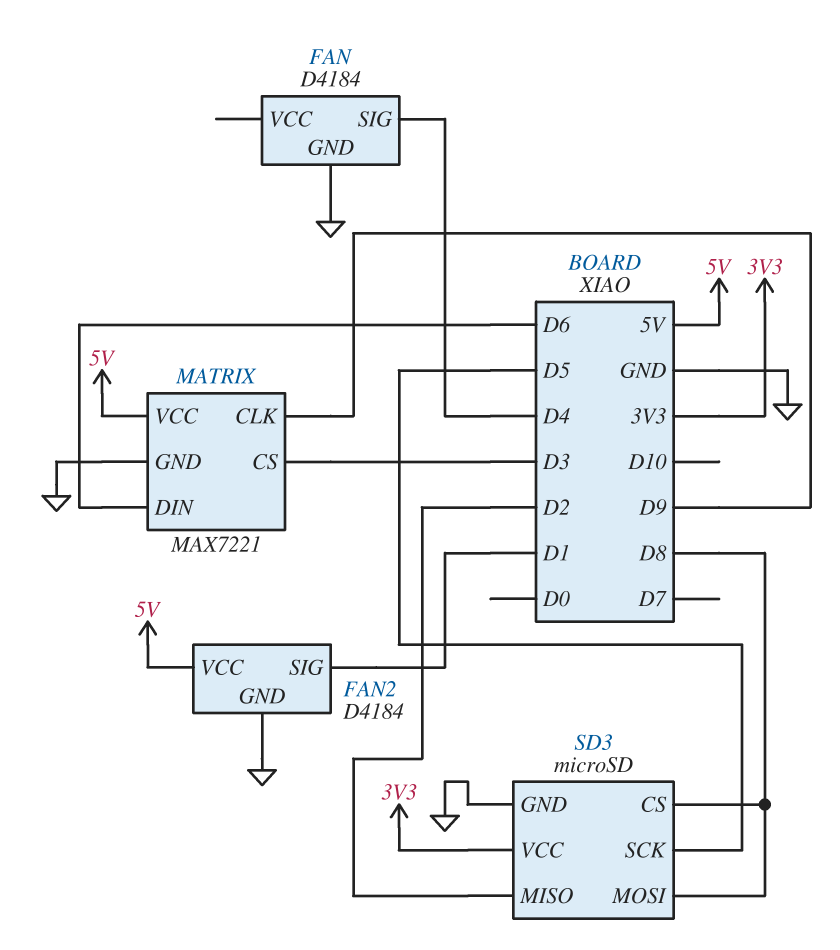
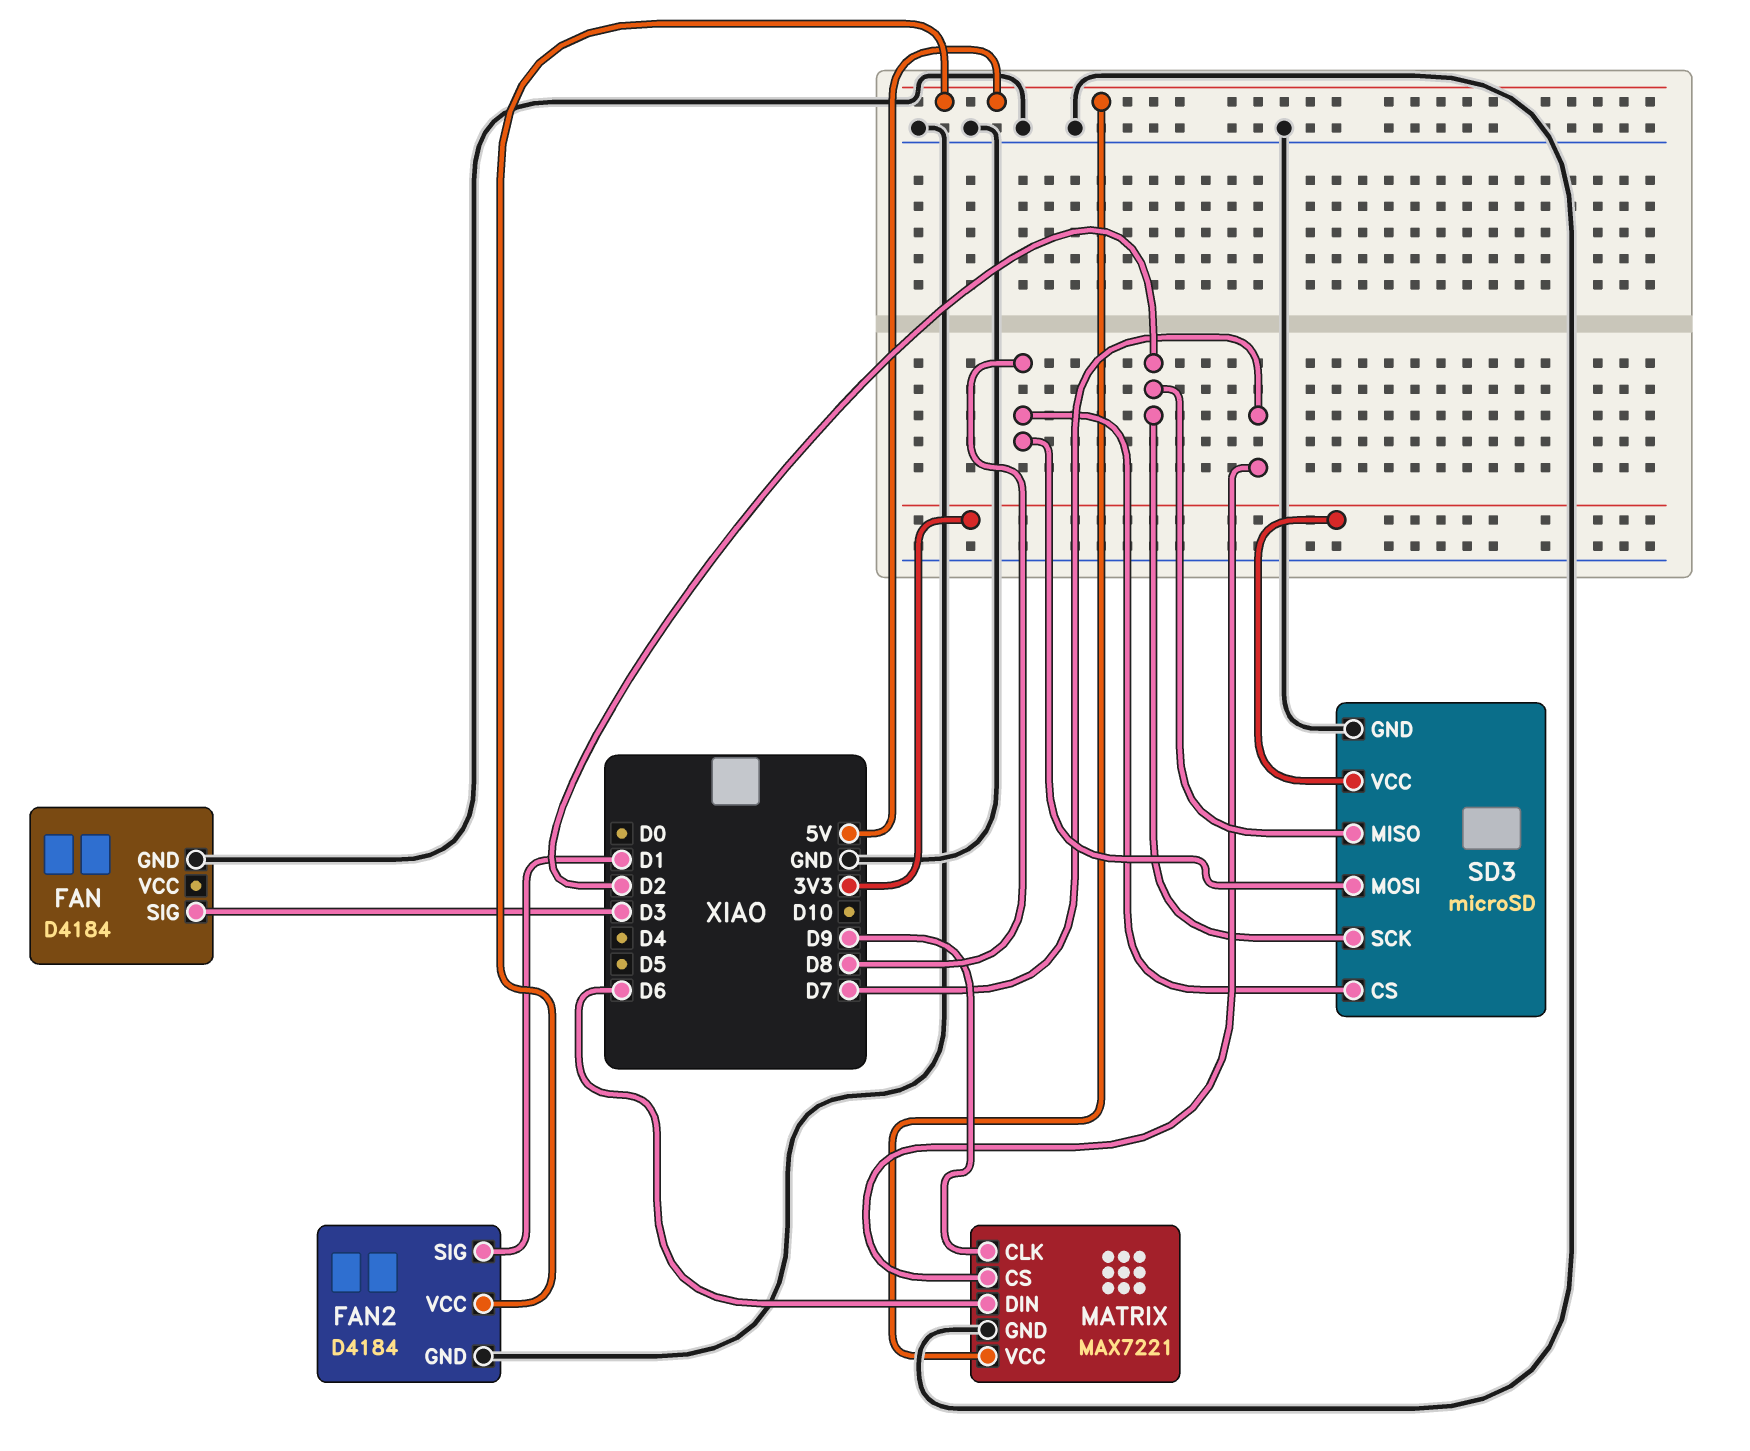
FAN pin SIG: D4 -> D3
MATRIX pin CS: D3 -> D7
SD3 pin SCK: D5 -> D2

